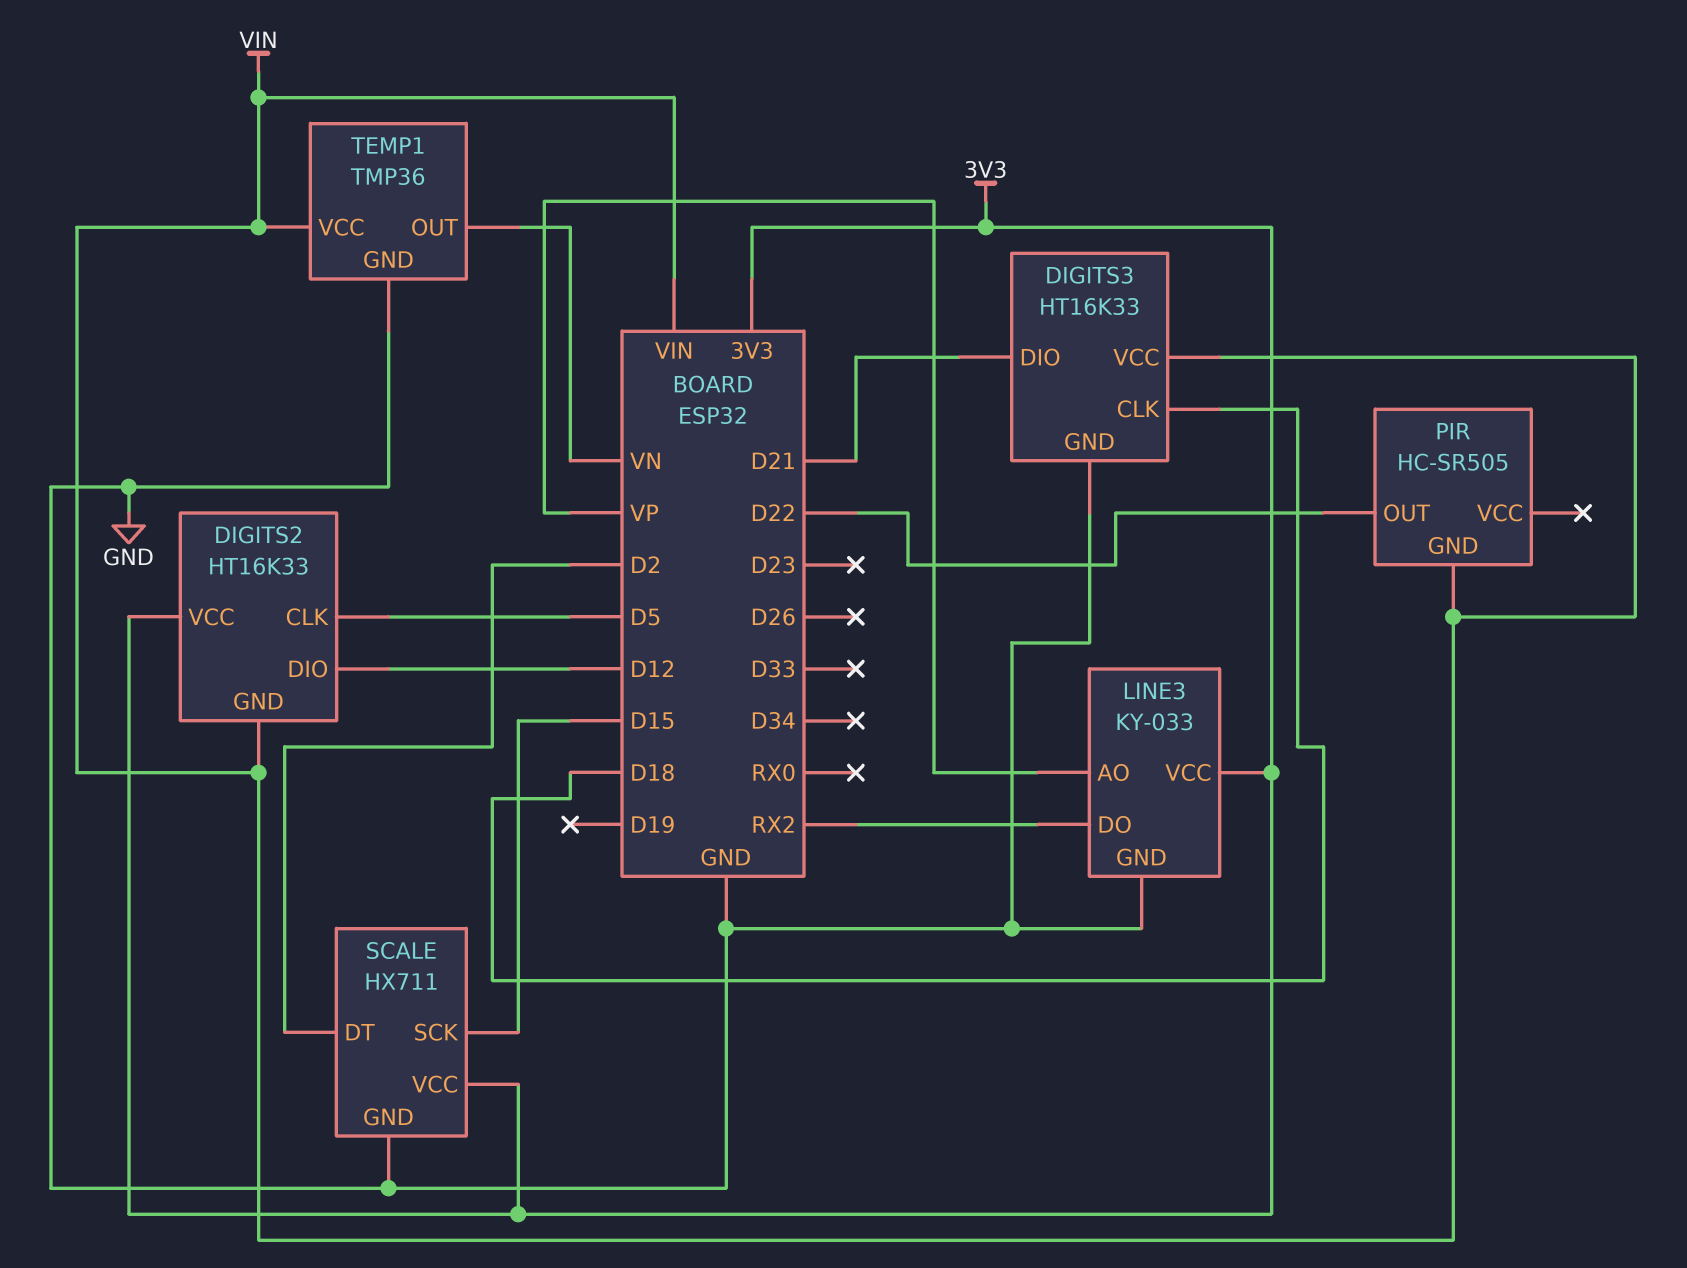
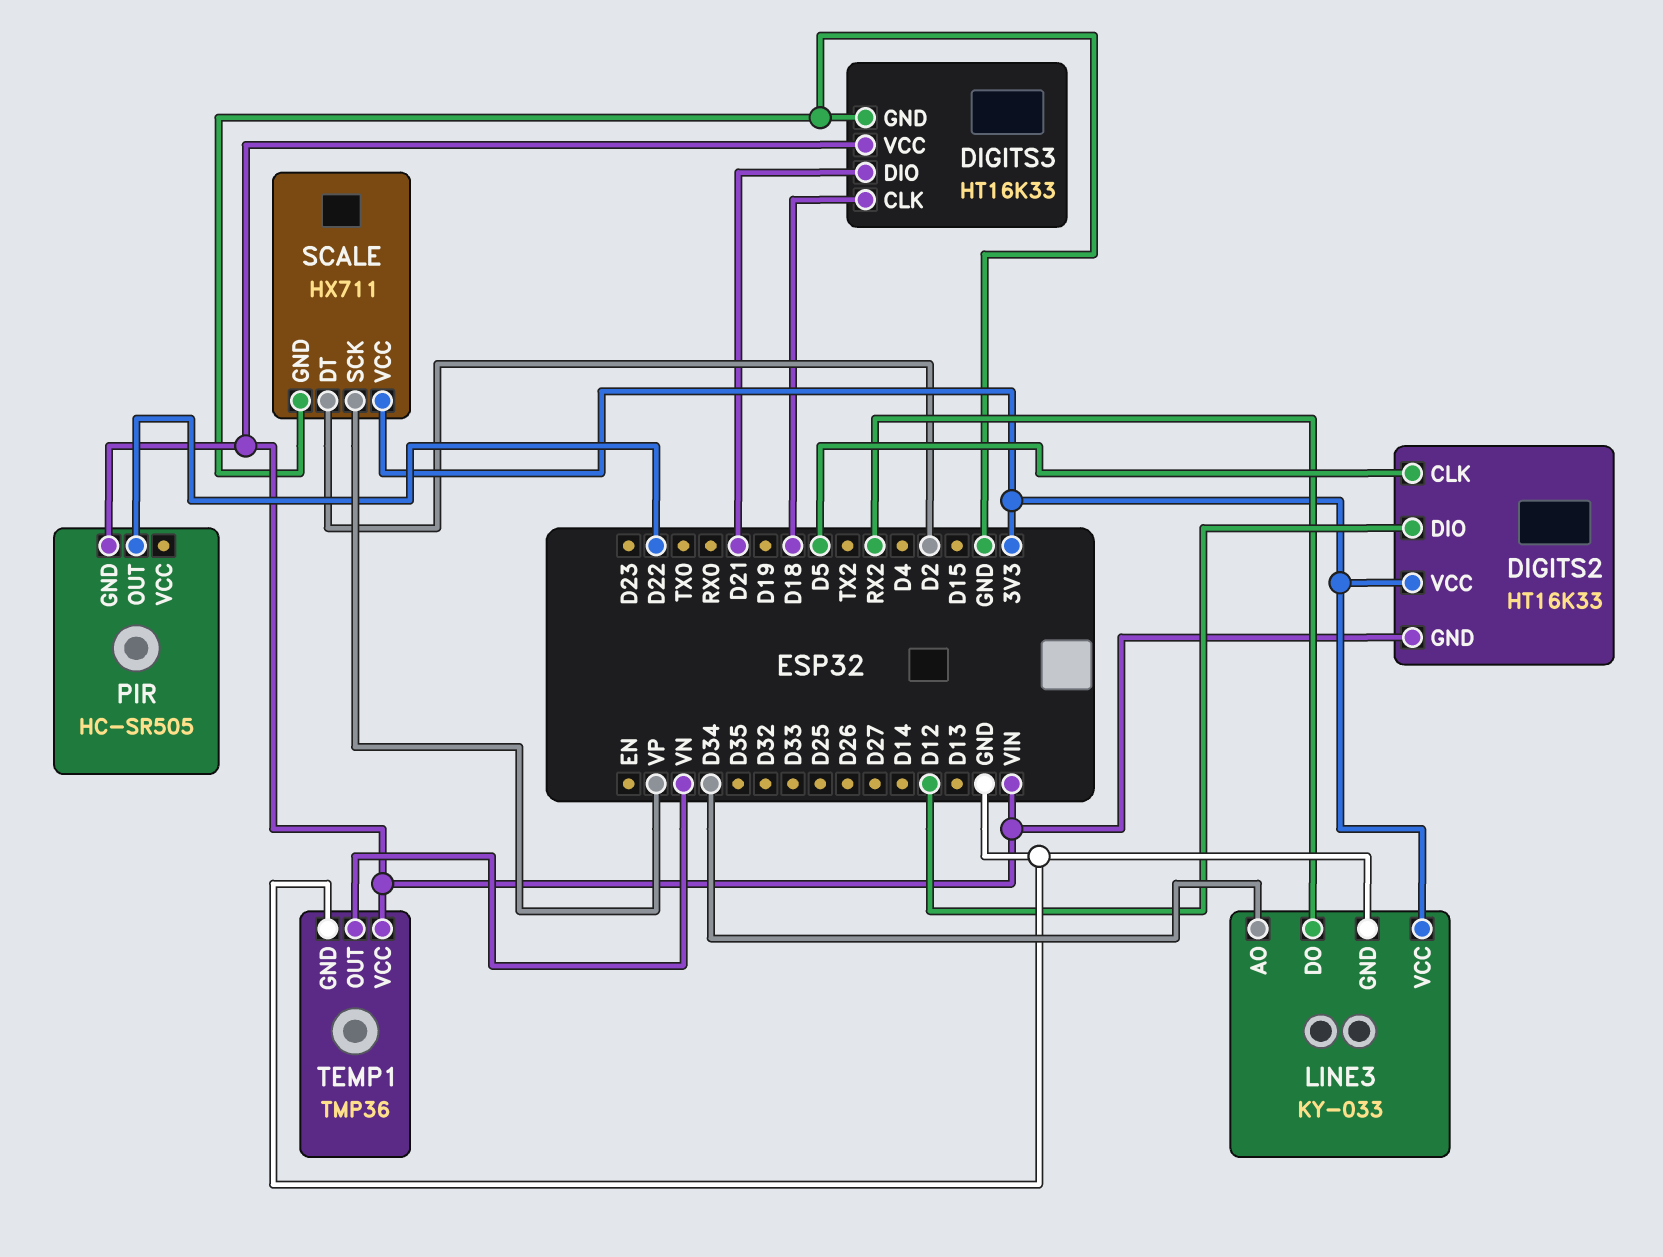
LINE3 pin AO: VP -> D34
SCALE pin SCK: D15 -> VP

